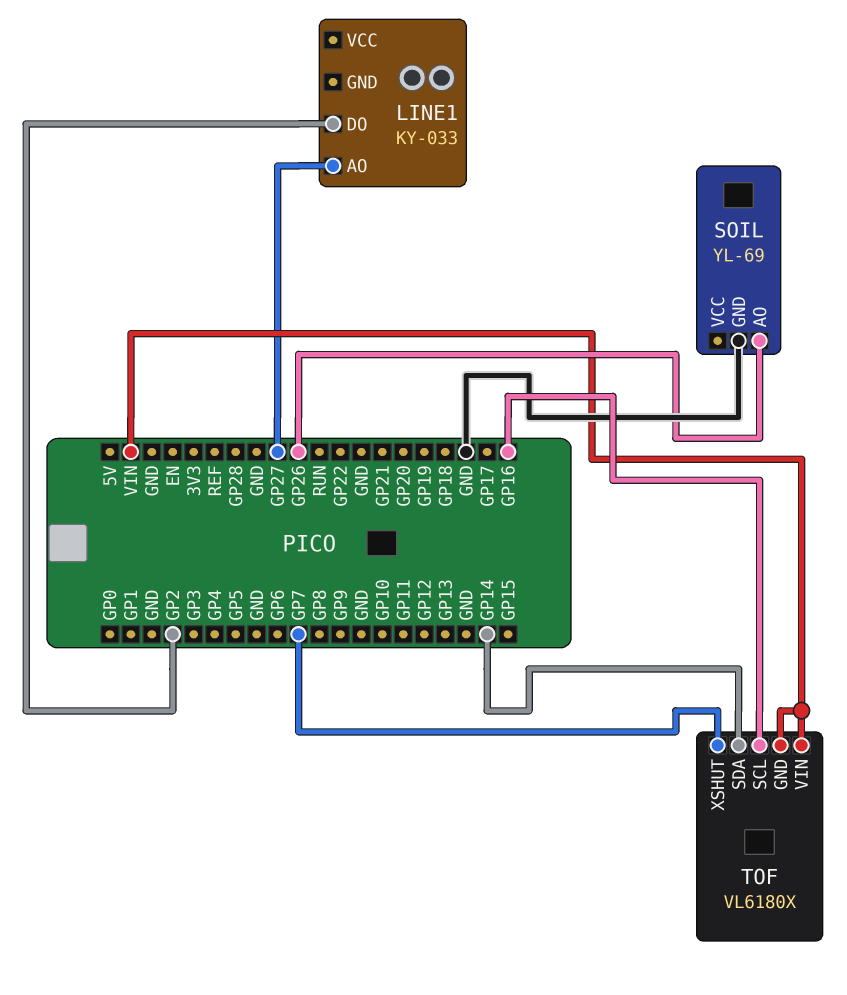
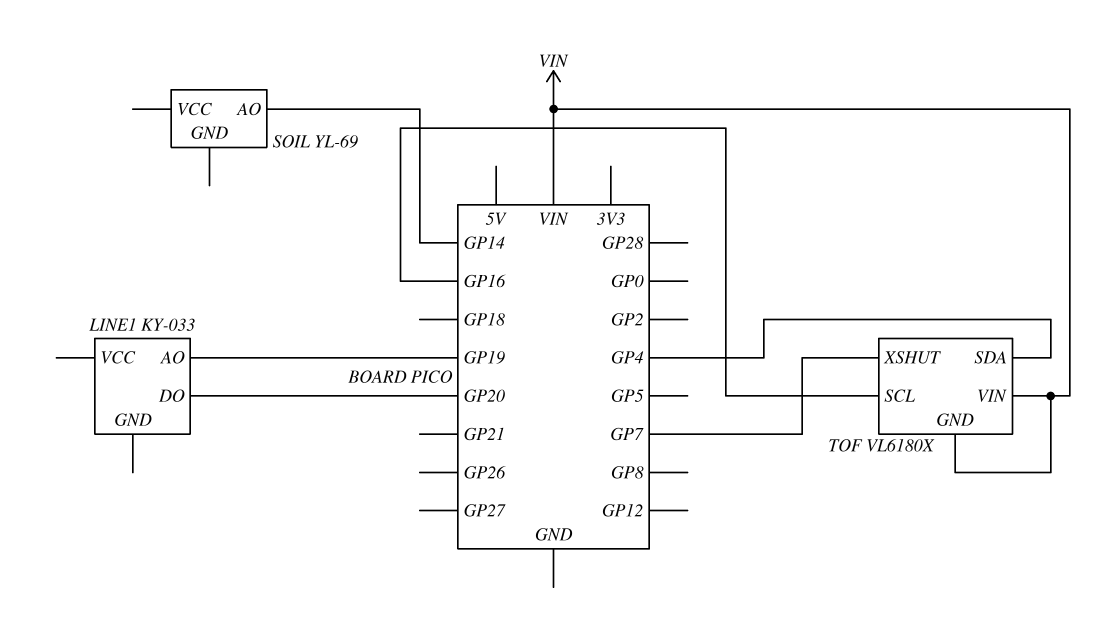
LINE1 pin AO: GP27 -> GP19
LINE1 pin DO: GP2 -> GP20
SOIL pin AO: GP26 -> GP14
SOIL pin GND: GND -> none
TOF pin SDA: GP14 -> GP4

